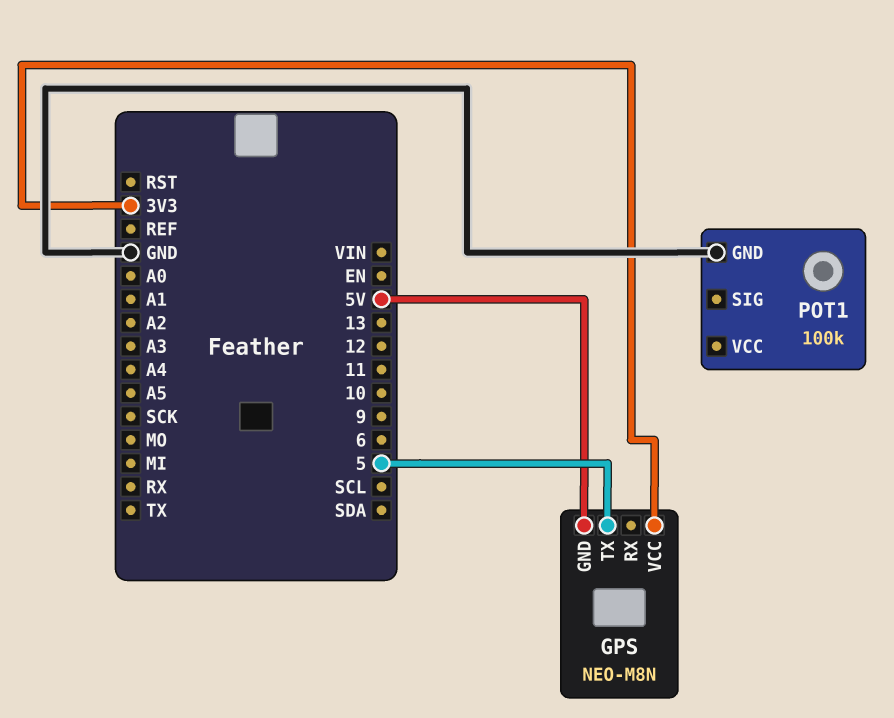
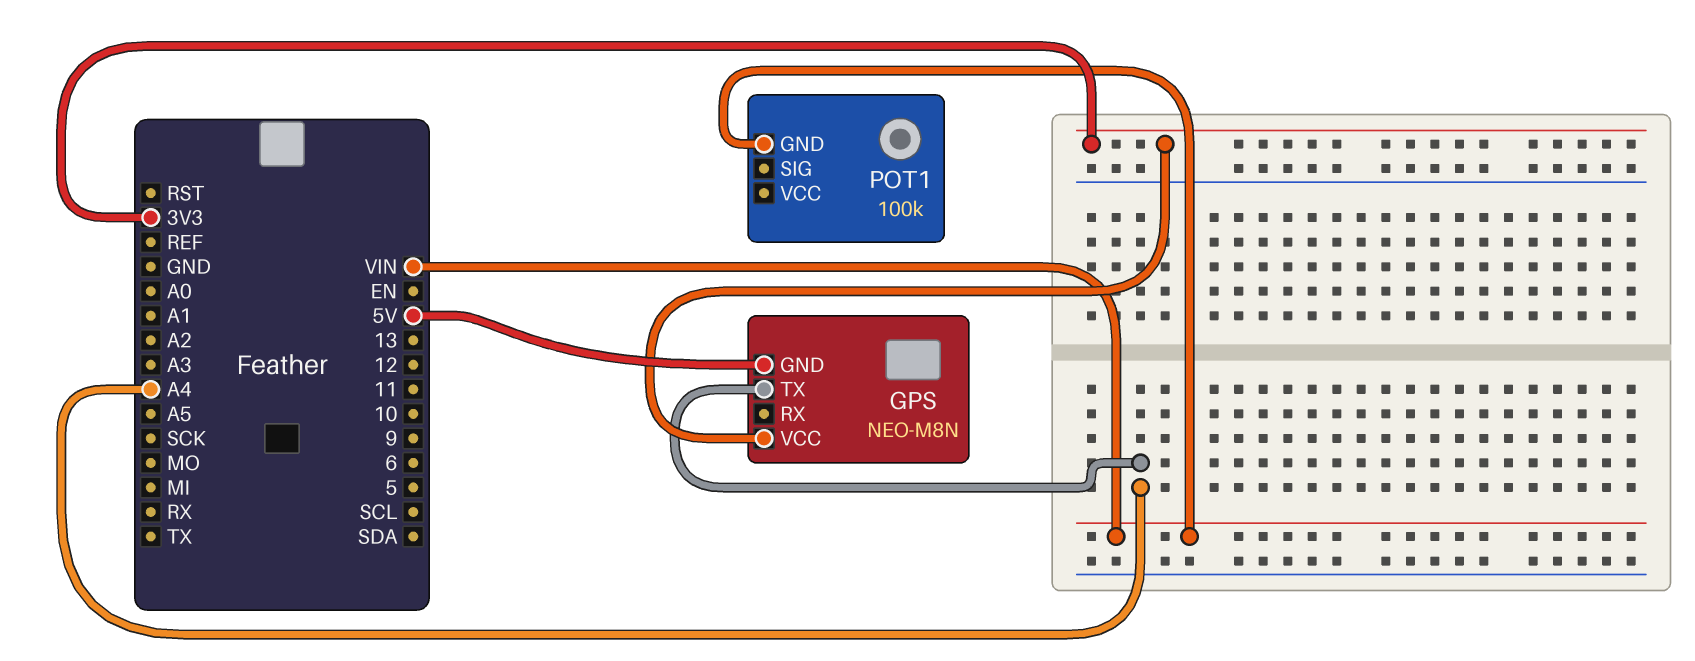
GPS pin TX: 5 -> A4
POT1 pin GND: GND -> VIN

